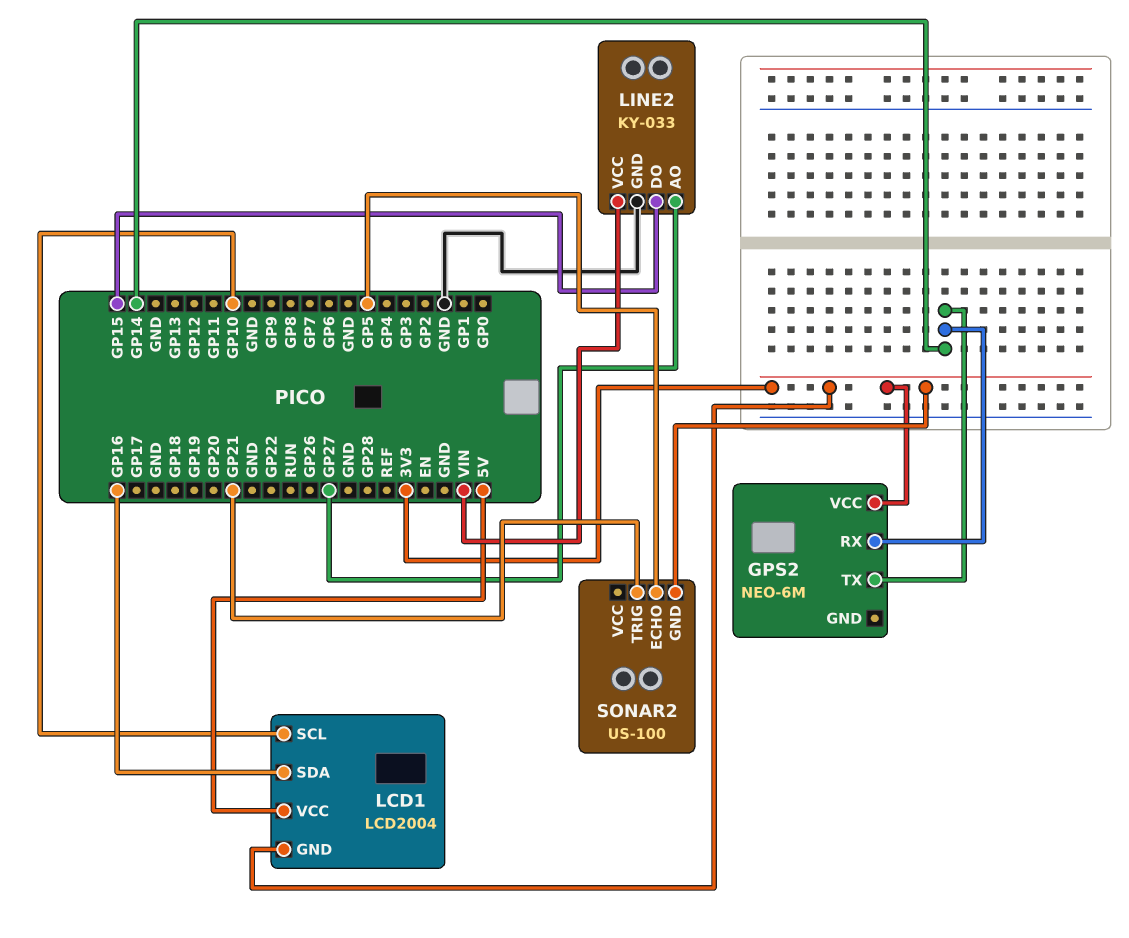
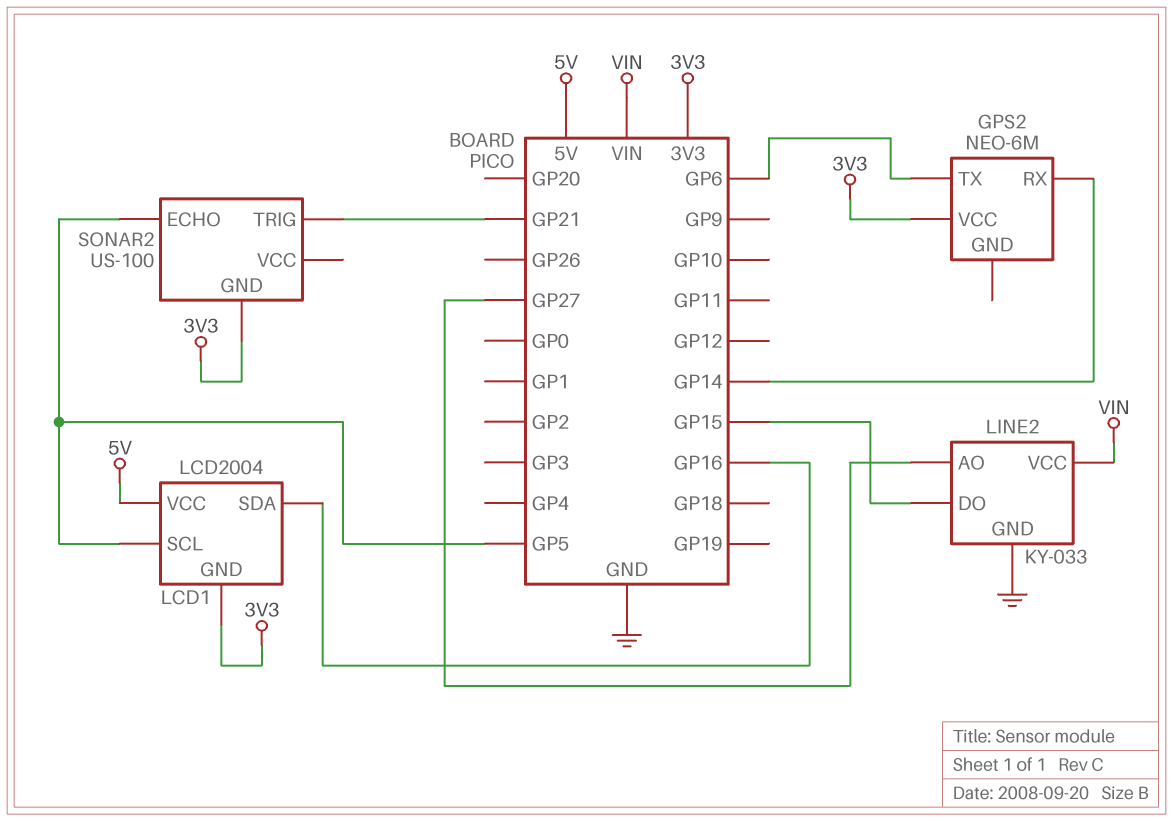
GPS2 pin TX: GP14 -> GP6
LCD1 pin SCL: GP10 -> GP5

